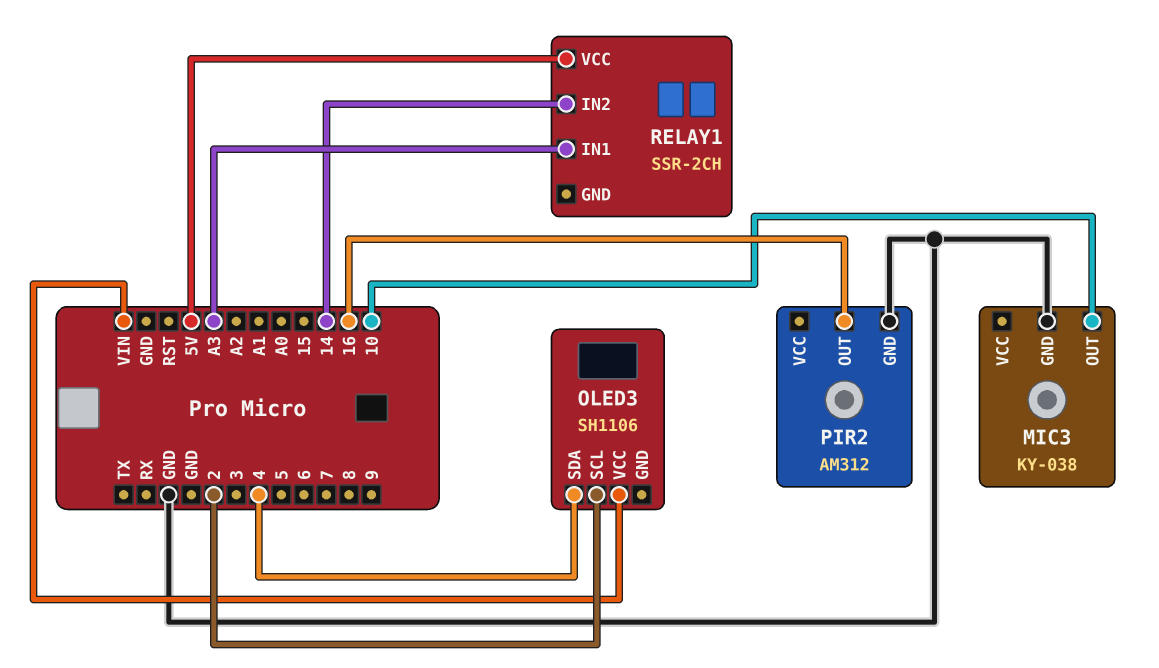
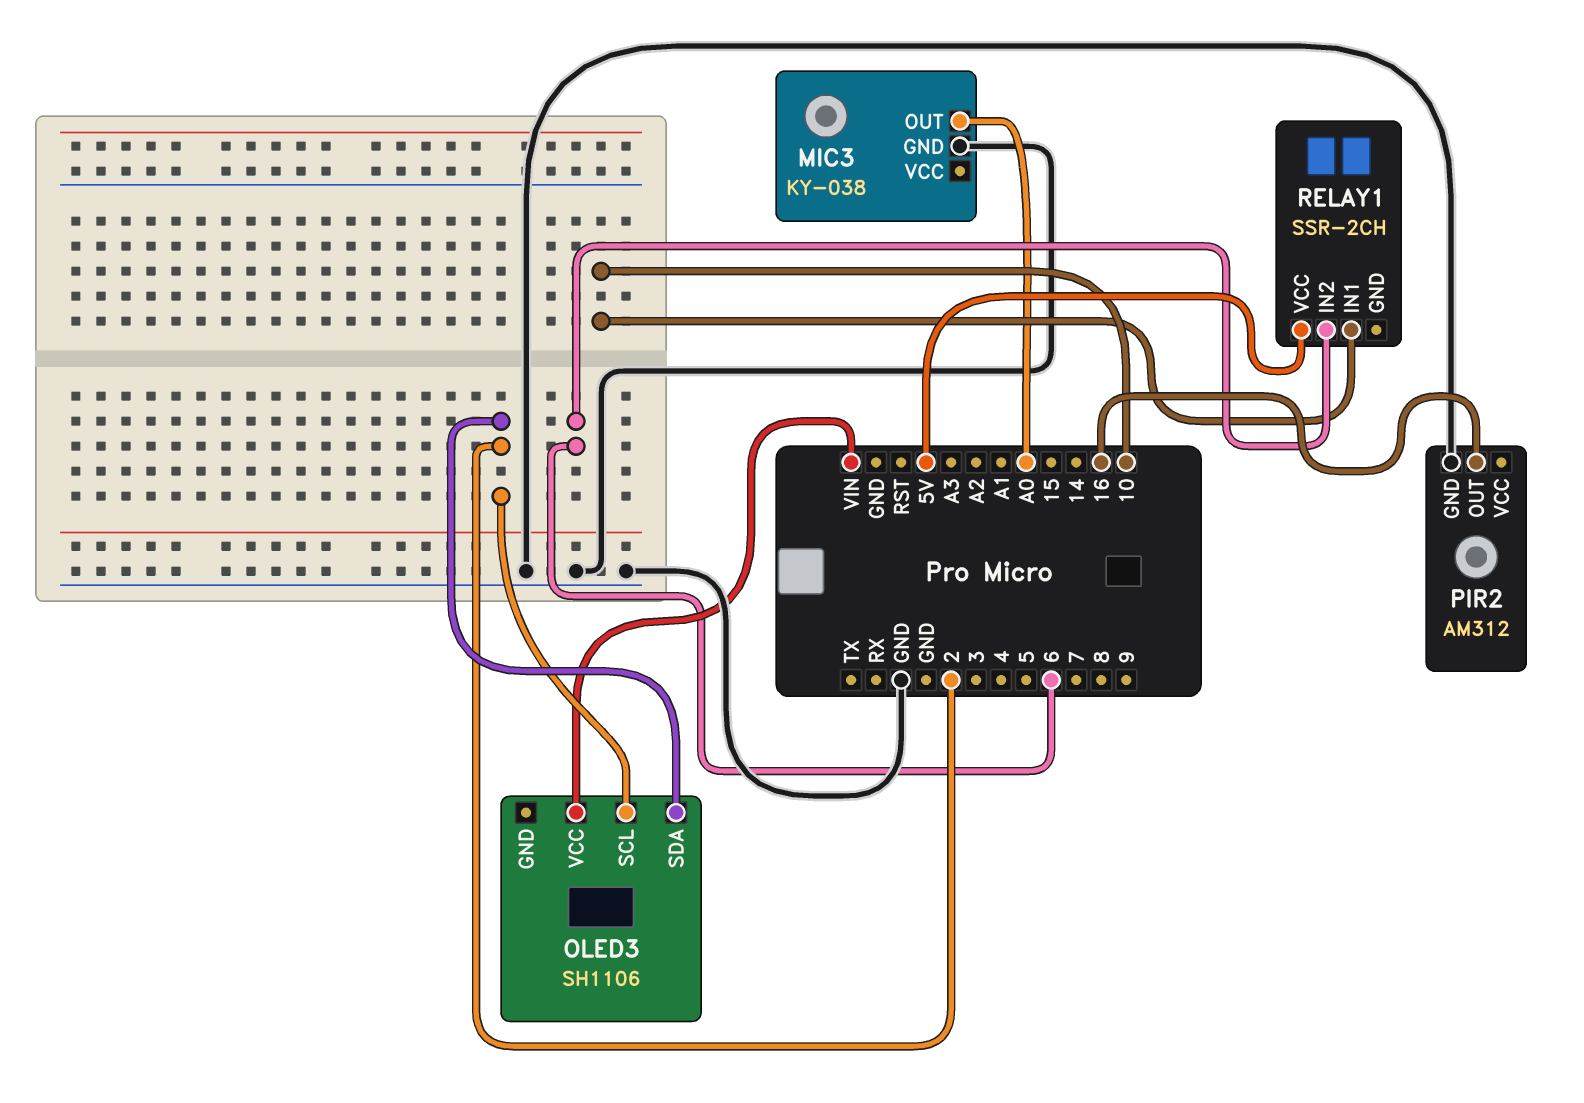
MIC3 pin OUT: 10 -> A0
OLED3 pin SDA: 4 -> 2
RELAY1 pin IN1: A3 -> 10
RELAY1 pin IN2: 14 -> 6

